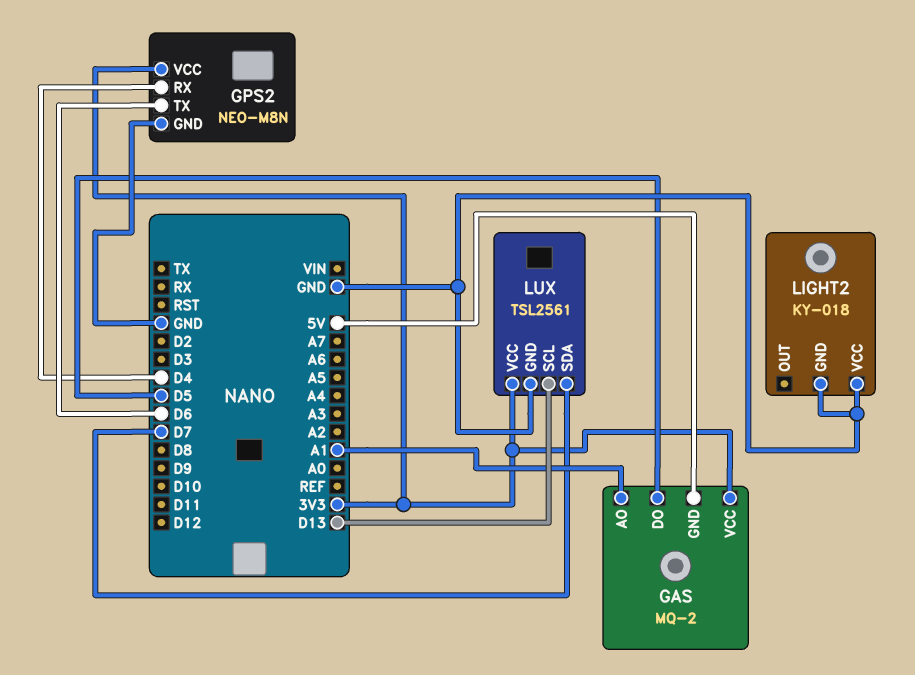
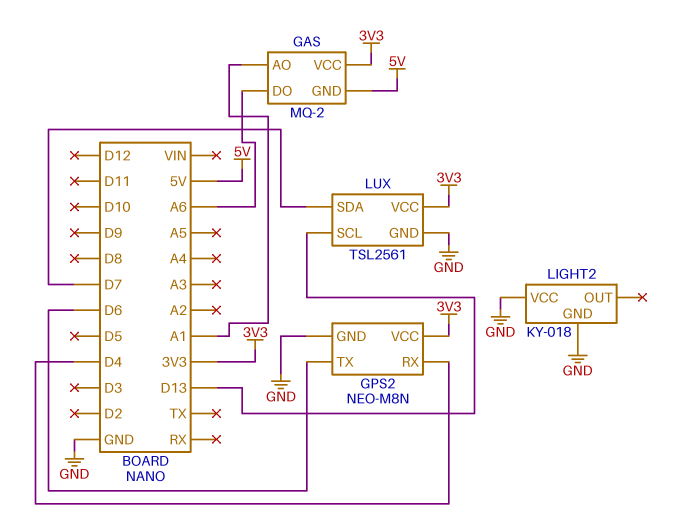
GAS pin DO: D5 -> A6

